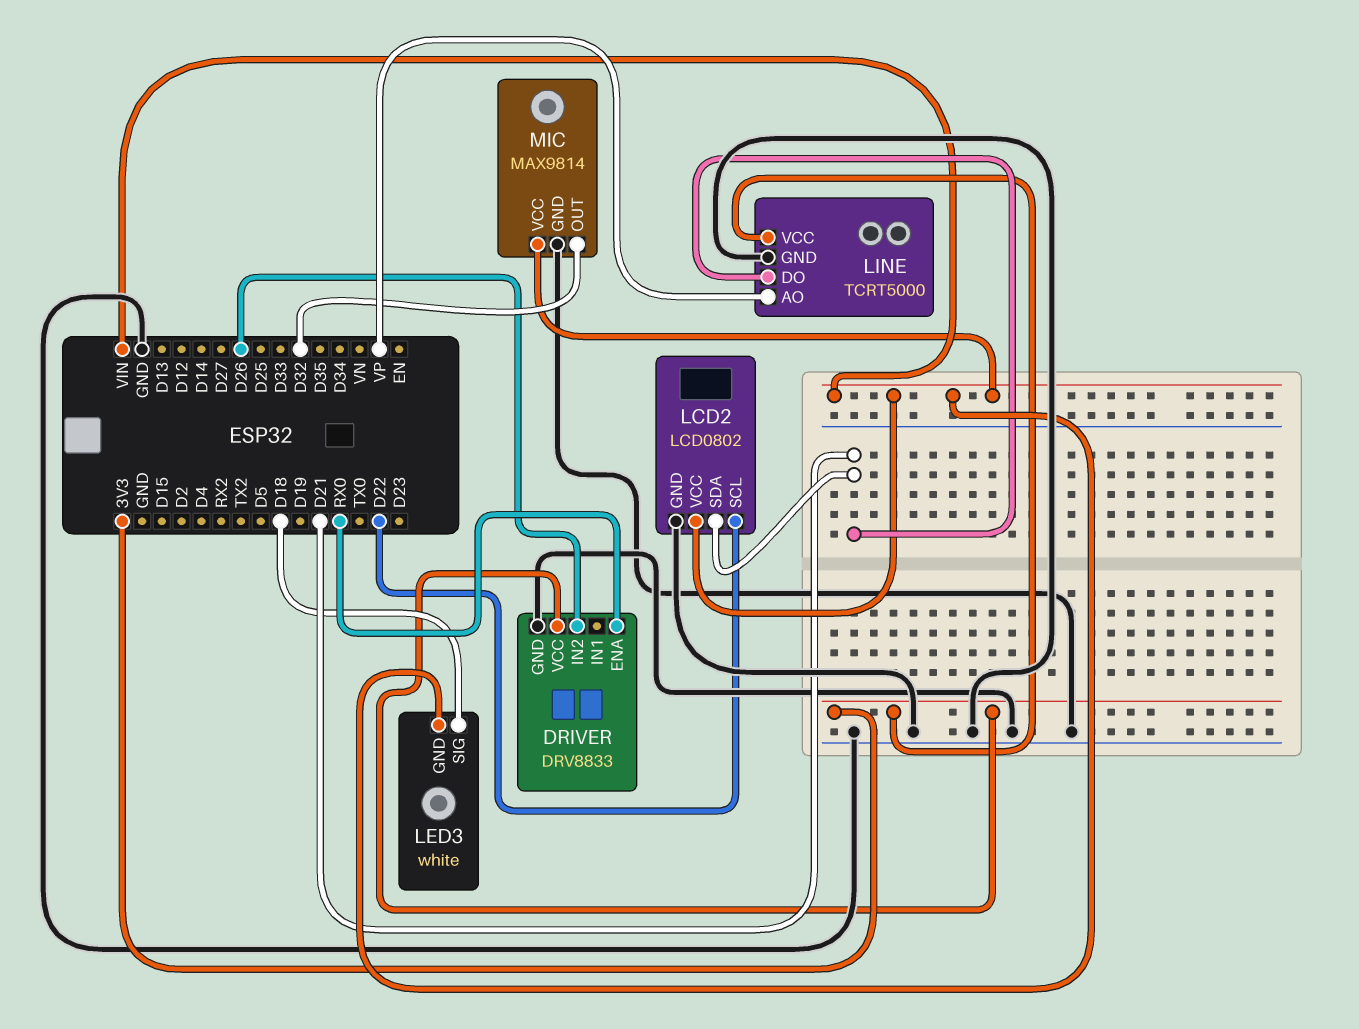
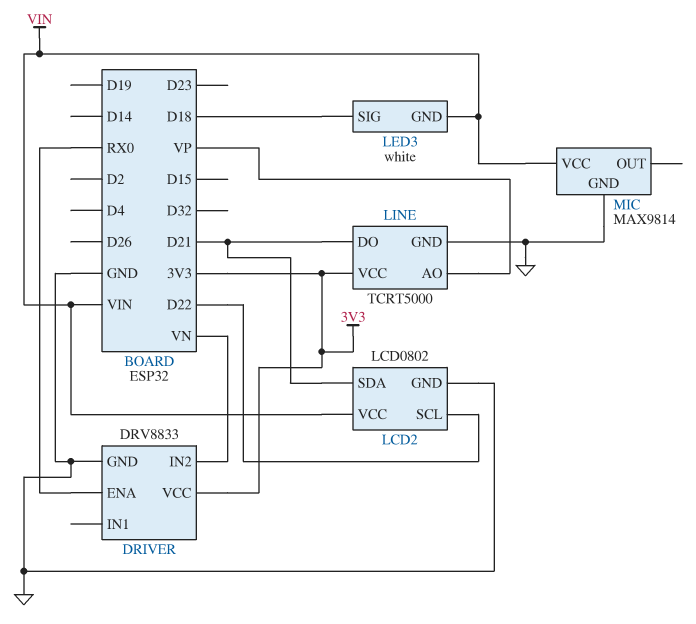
DRIVER pin IN2: D26 -> VN
MIC pin OUT: D32 -> none

